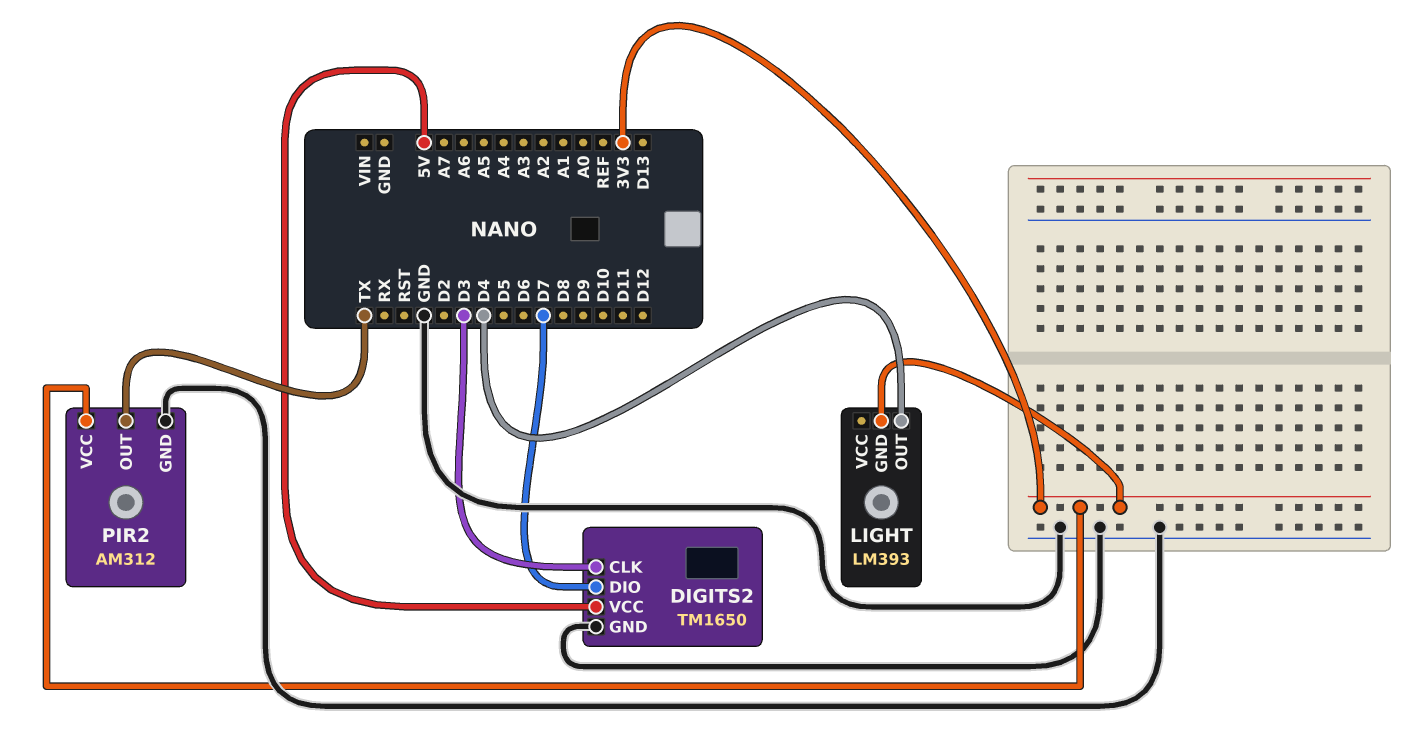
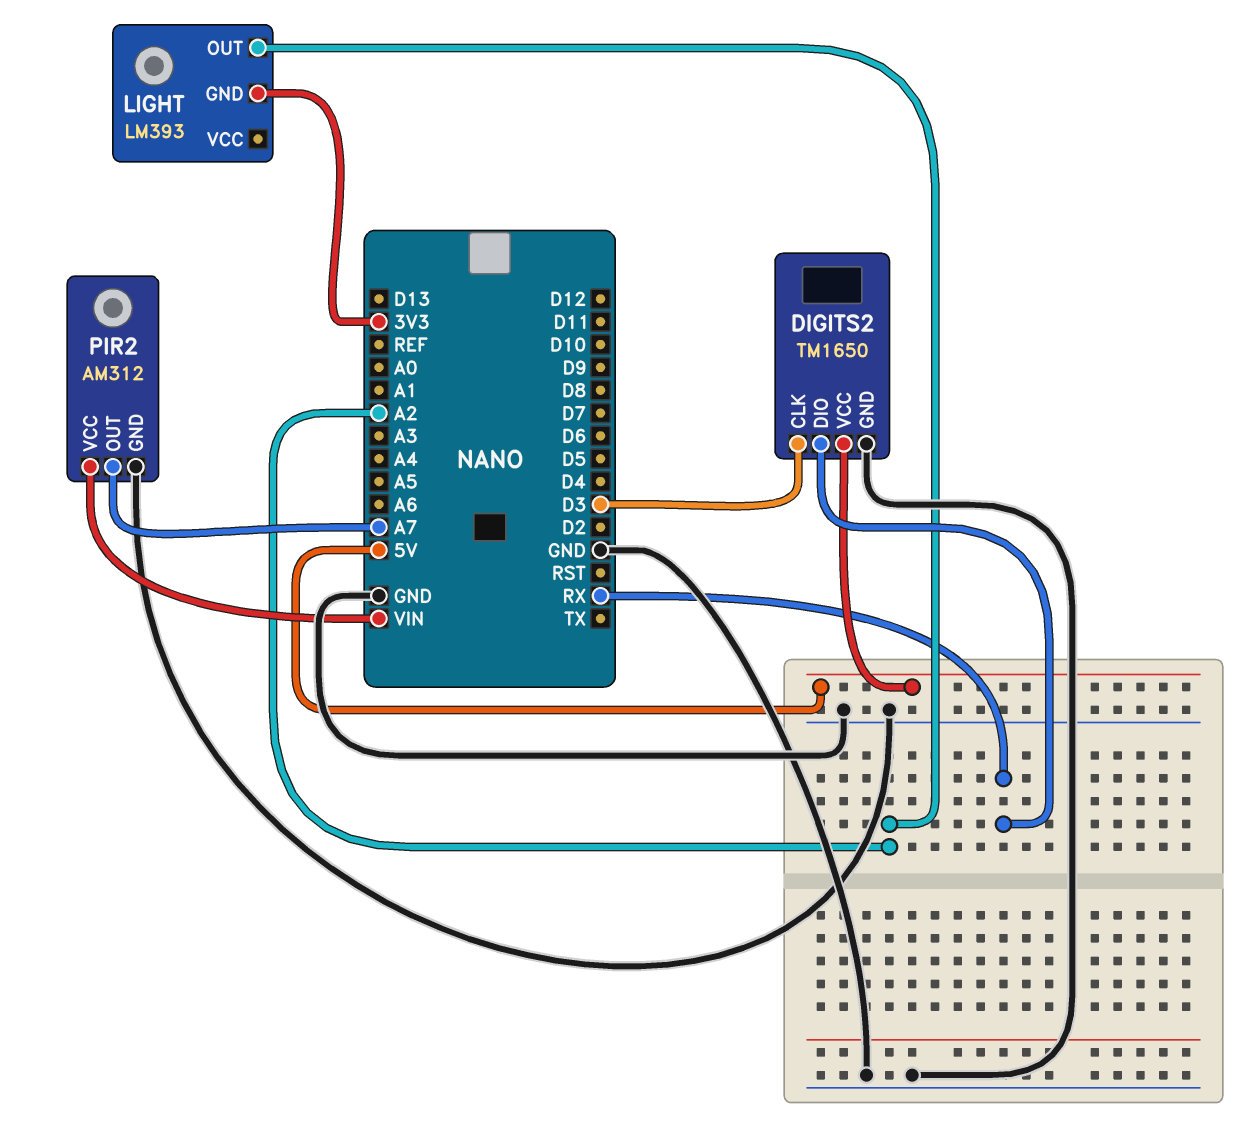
DIGITS2 pin DIO: D7 -> RX
LIGHT pin OUT: D4 -> A2
PIR2 pin OUT: TX -> A7
PIR2 pin VCC: 3V3 -> VIN

